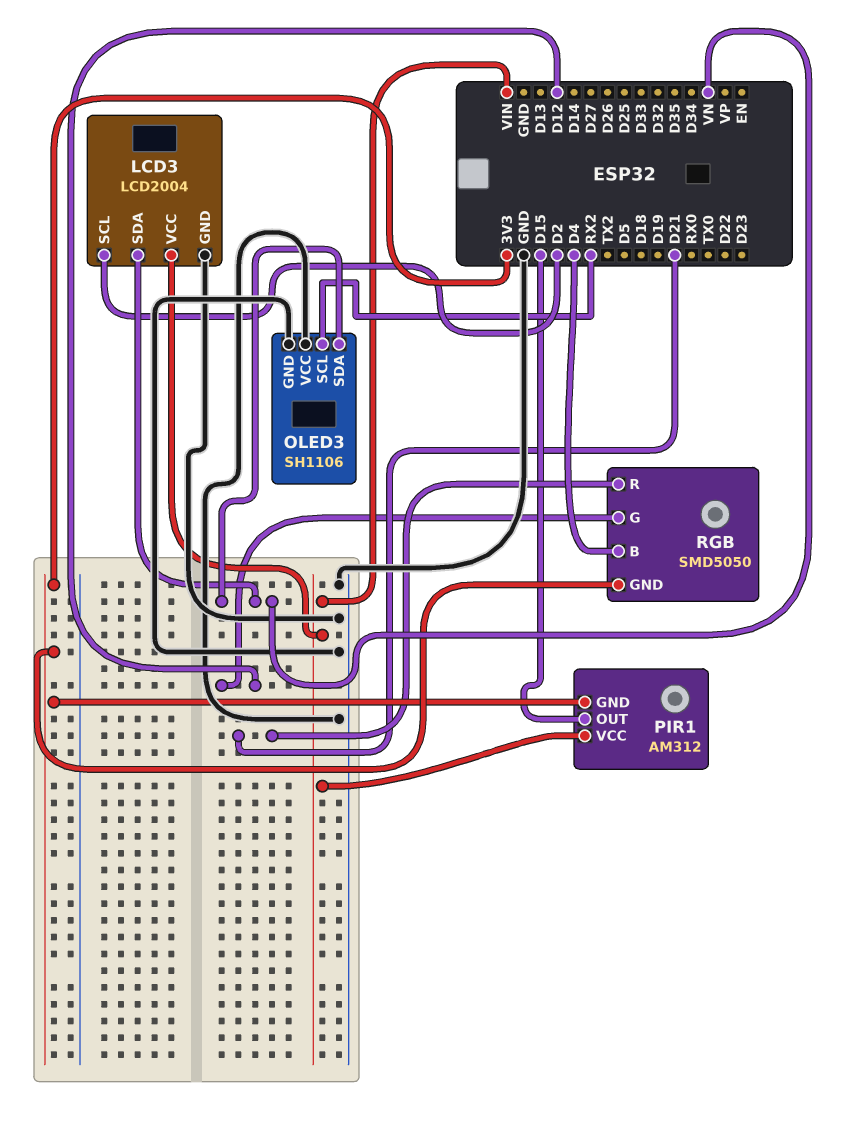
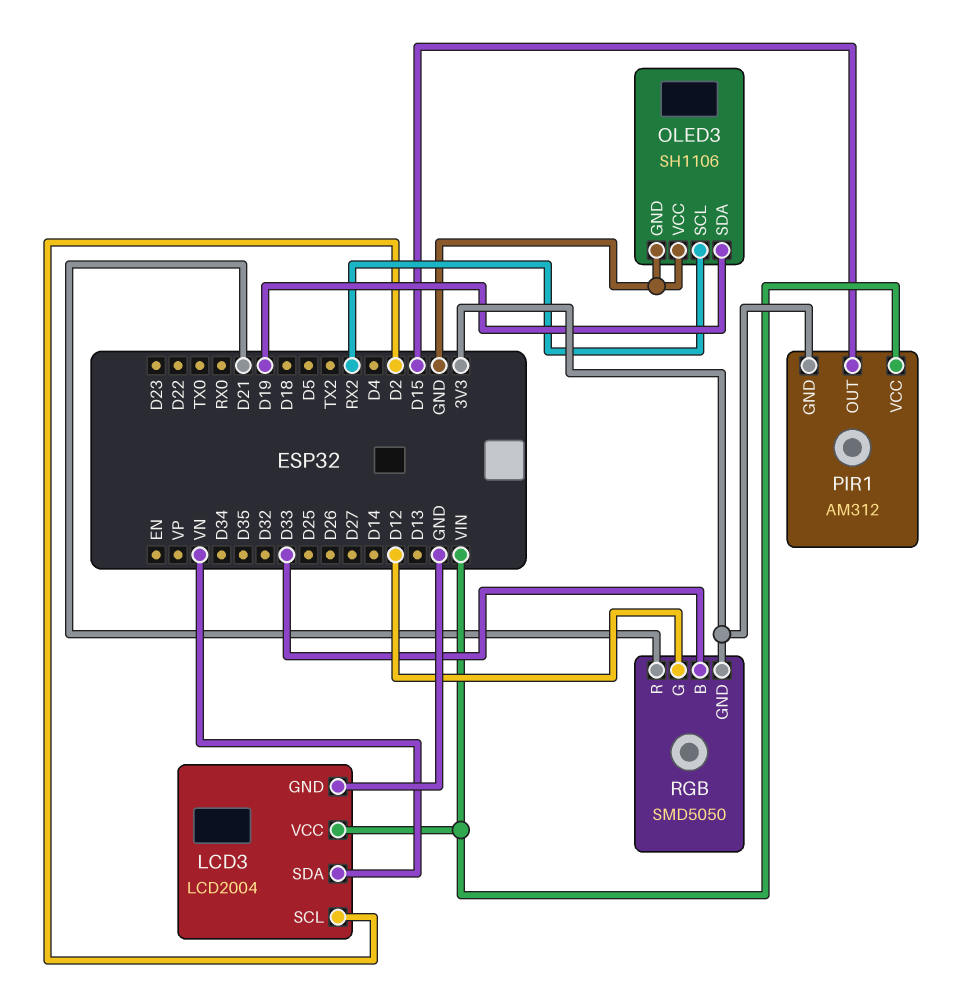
OLED3 pin SDA: VN -> D19
RGB pin B: D4 -> D33

